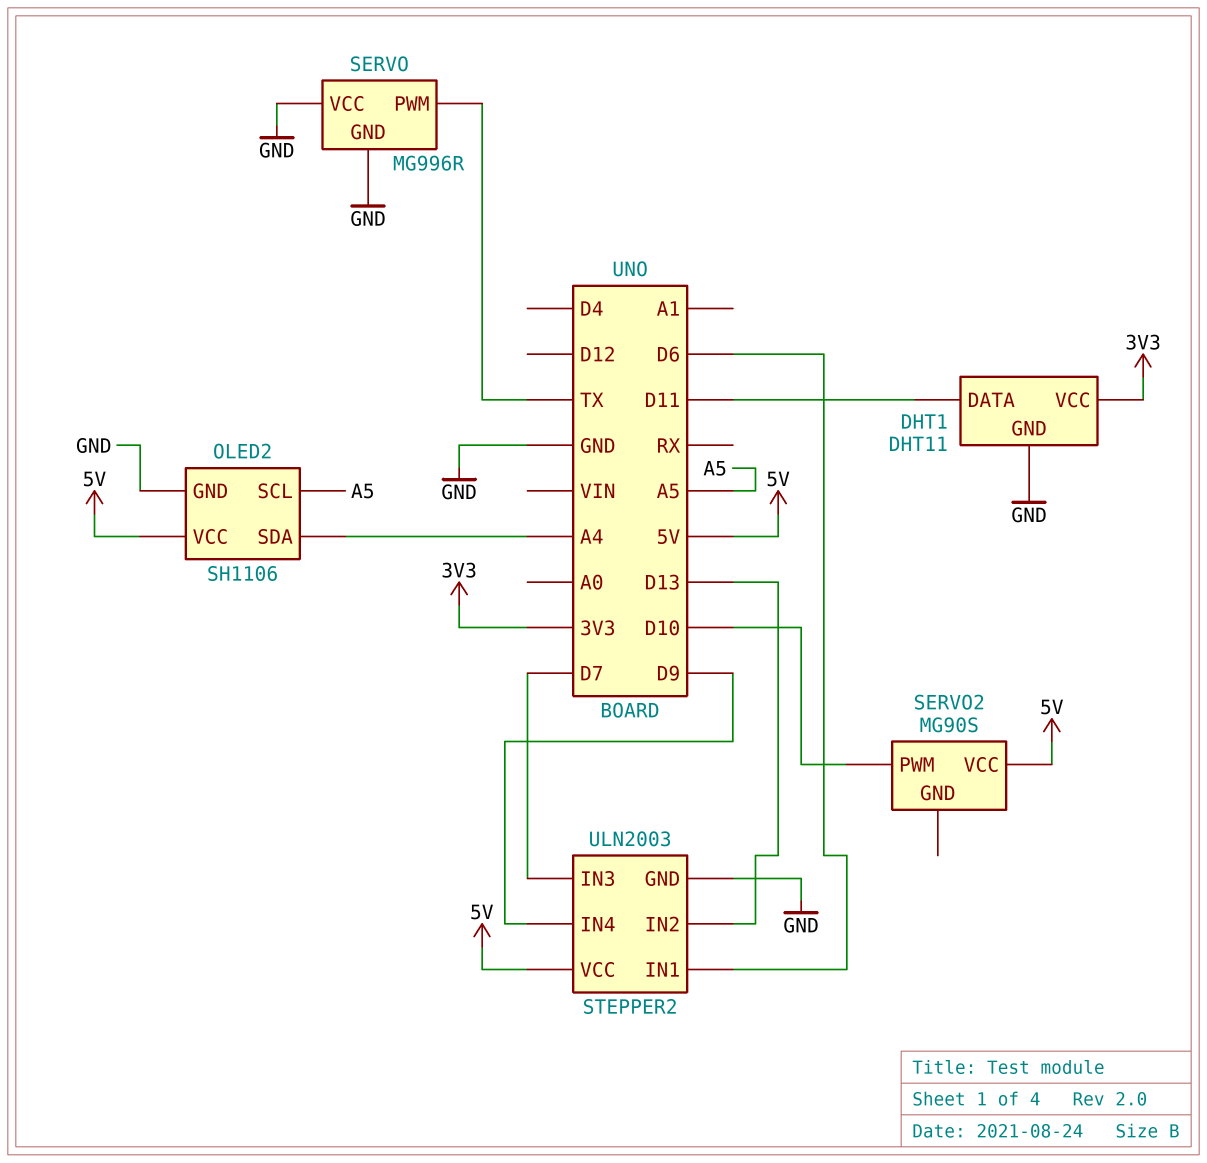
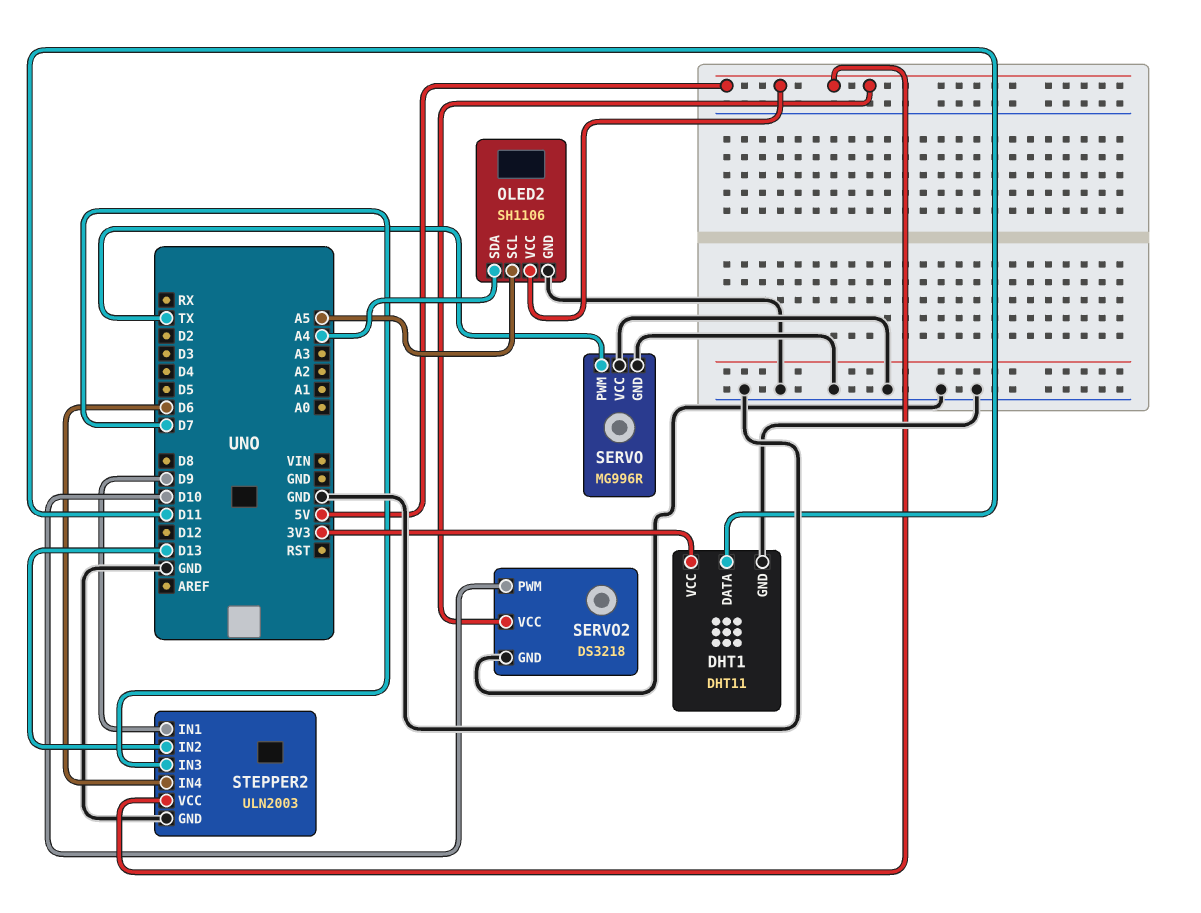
SERVO2: MG90S -> DS3218
SERVO2 pin GND: none -> GND
STEPPER2 pin IN1: D6 -> D9
STEPPER2 pin IN4: D9 -> D6

